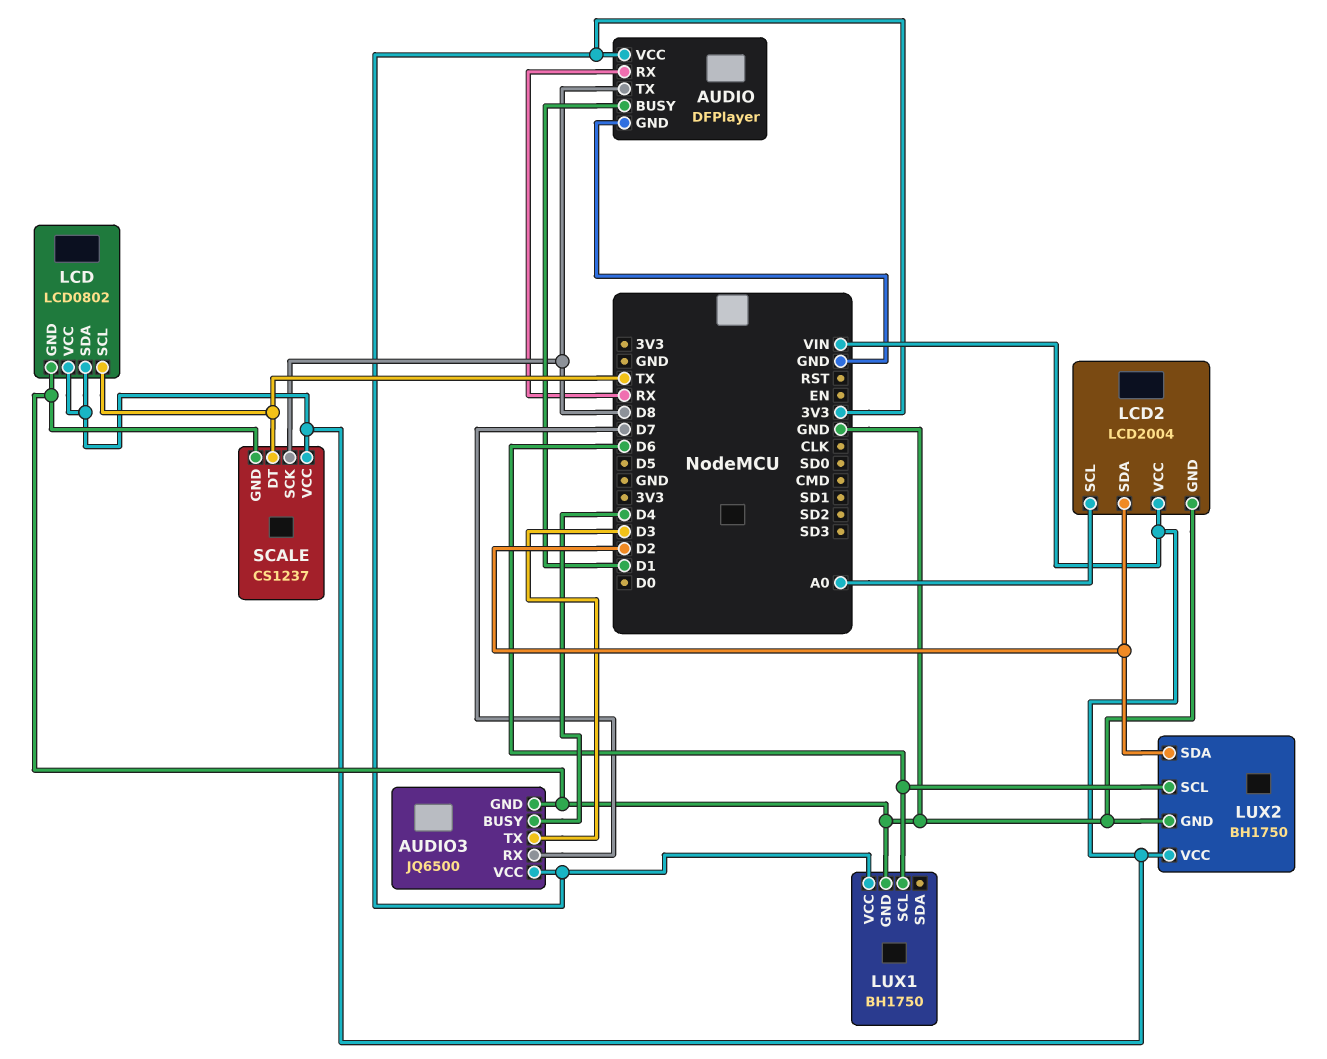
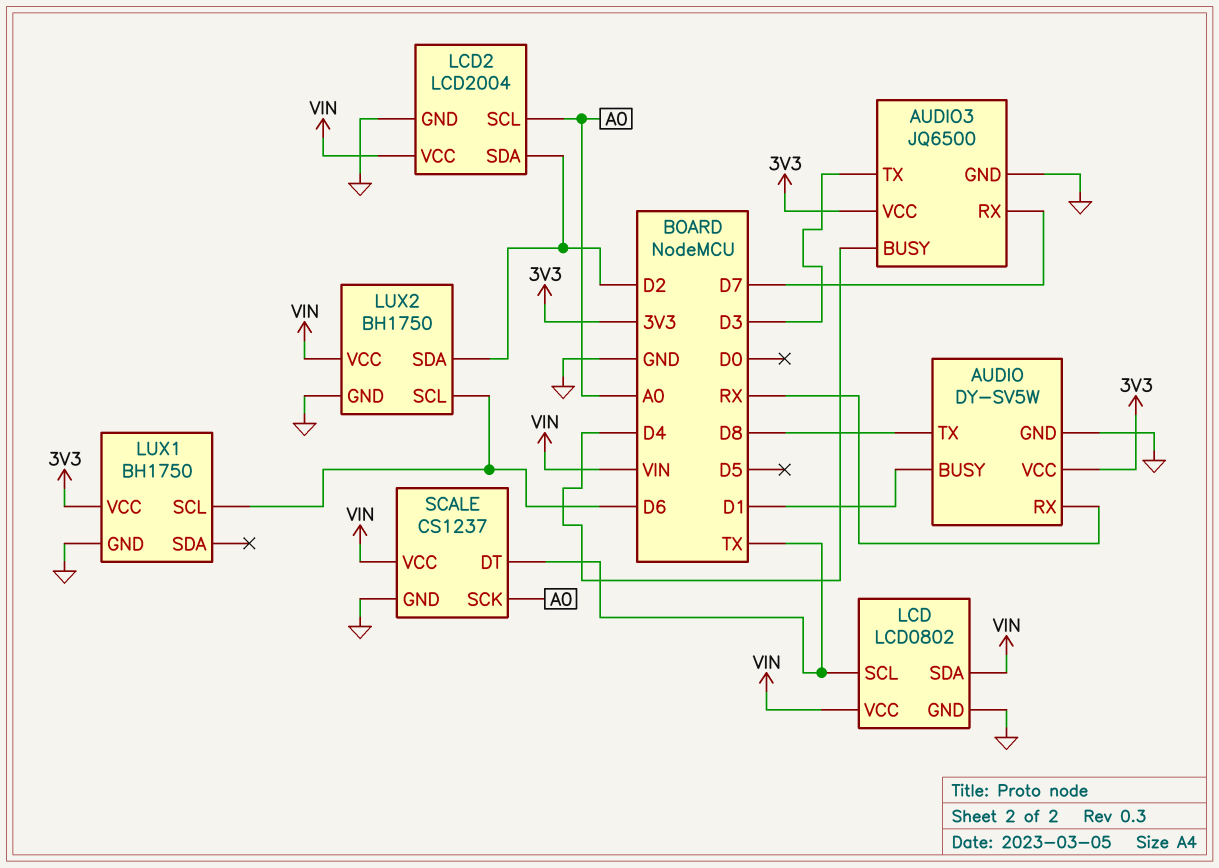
AUDIO: DFPlayer -> DY-SV5W
SCALE pin SCK: D8 -> A0

